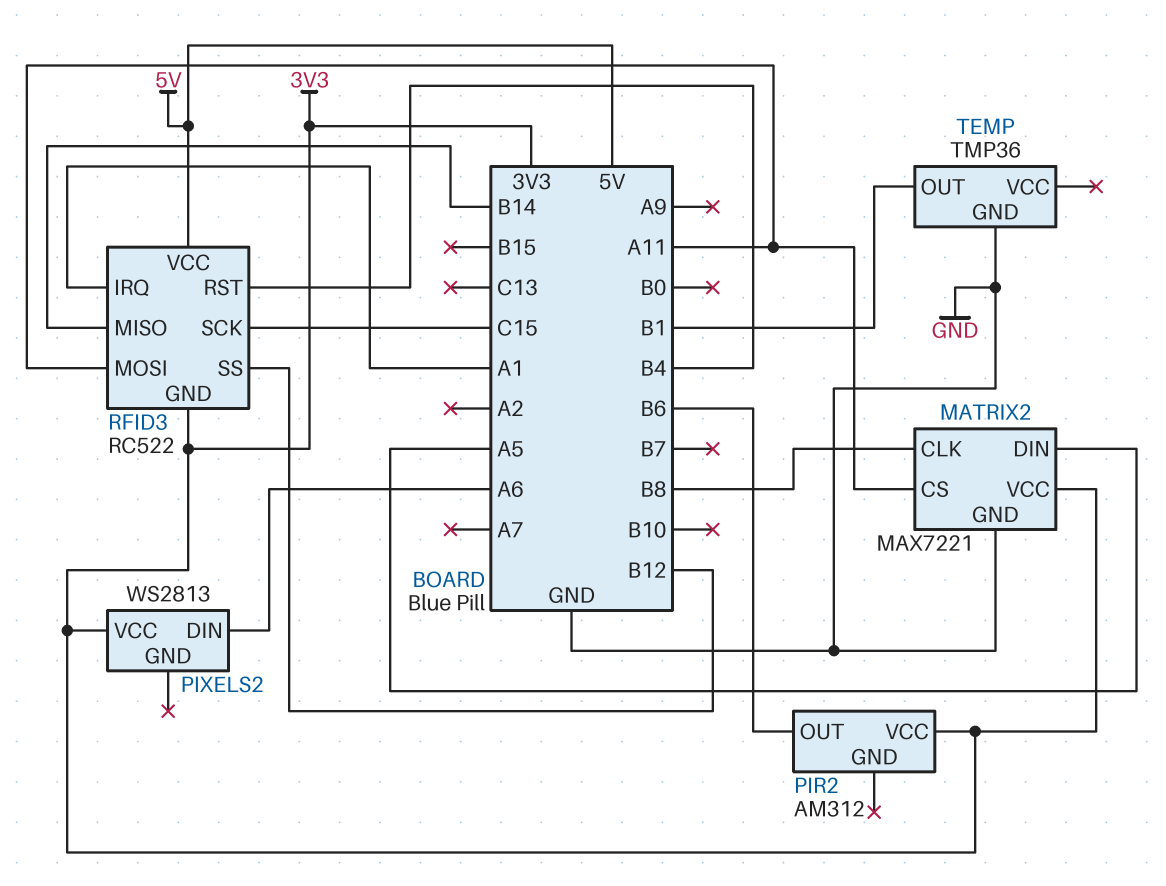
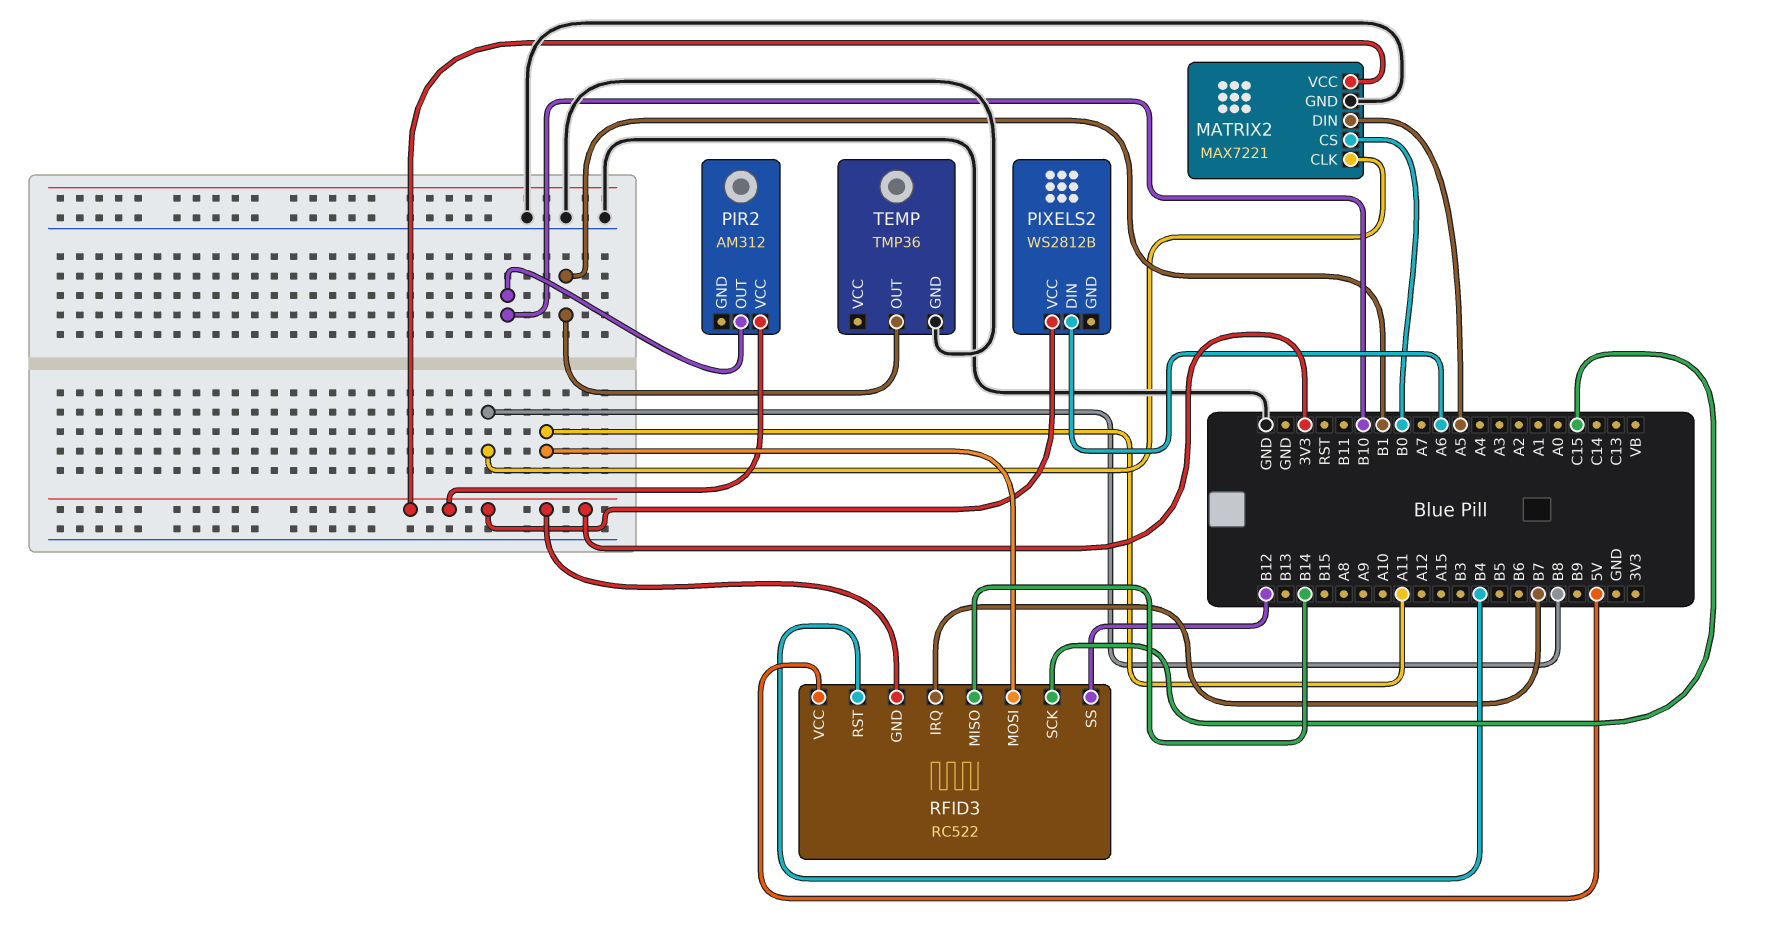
MATRIX2 pin CS: A11 -> B0
PIR2 pin OUT: B6 -> B10
PIXELS2: WS2813 -> WS2812B
RFID3 pin IRQ: A1 -> B7

